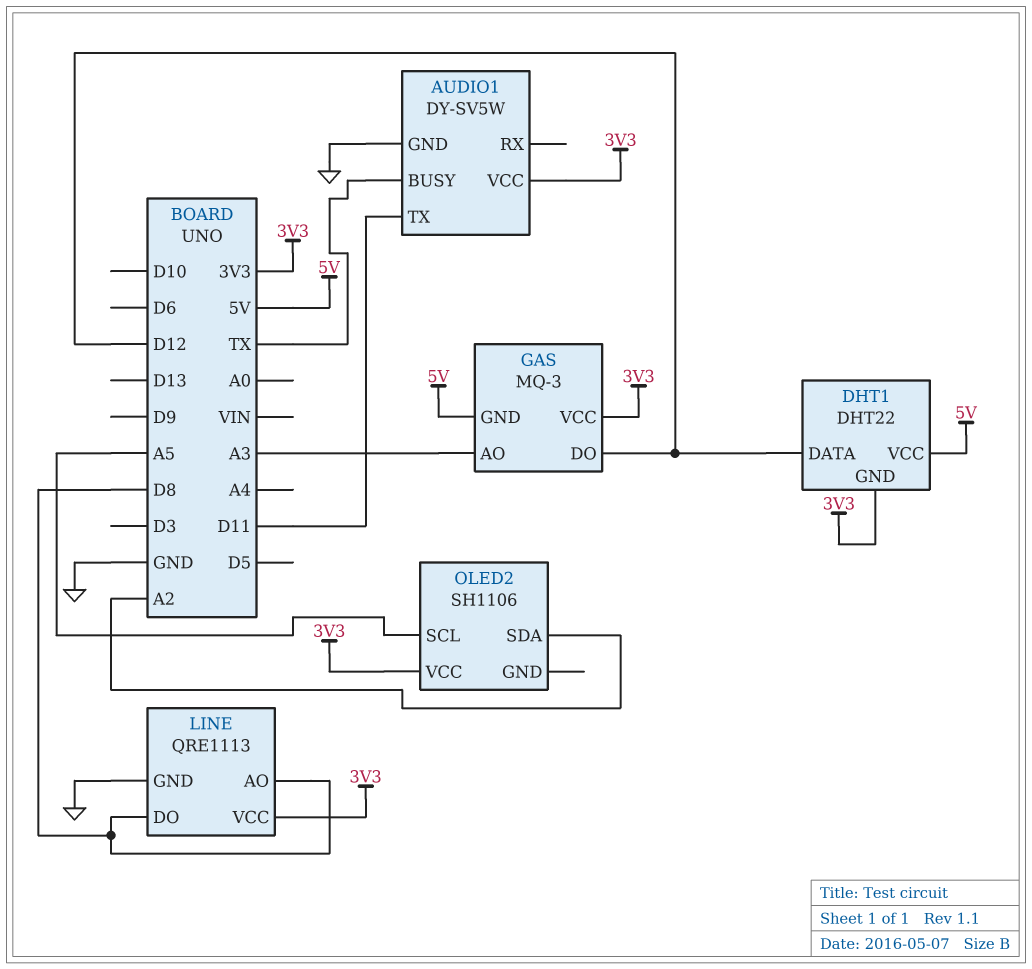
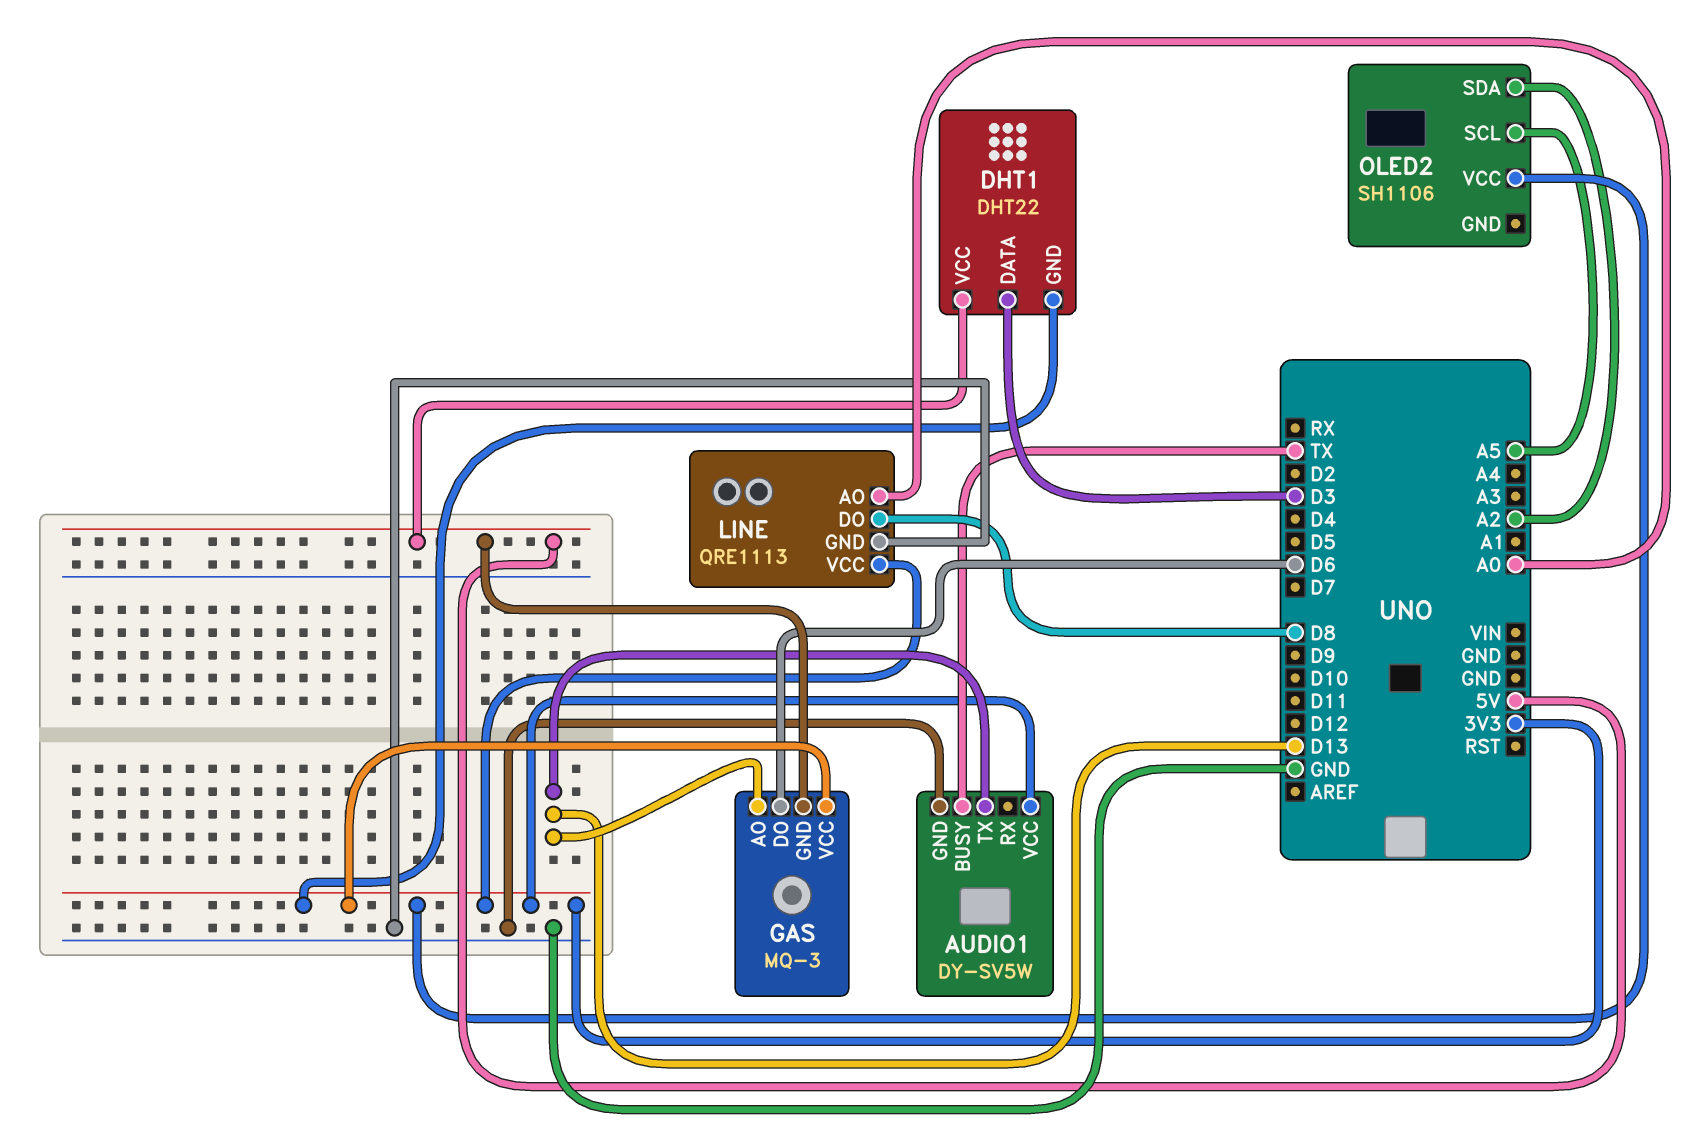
AUDIO1 pin TX: D11 -> D13
DHT1 pin DATA: D12 -> D3
GAS pin AO: A3 -> D13
GAS pin DO: D12 -> D6
LINE pin AO: D8 -> A0

